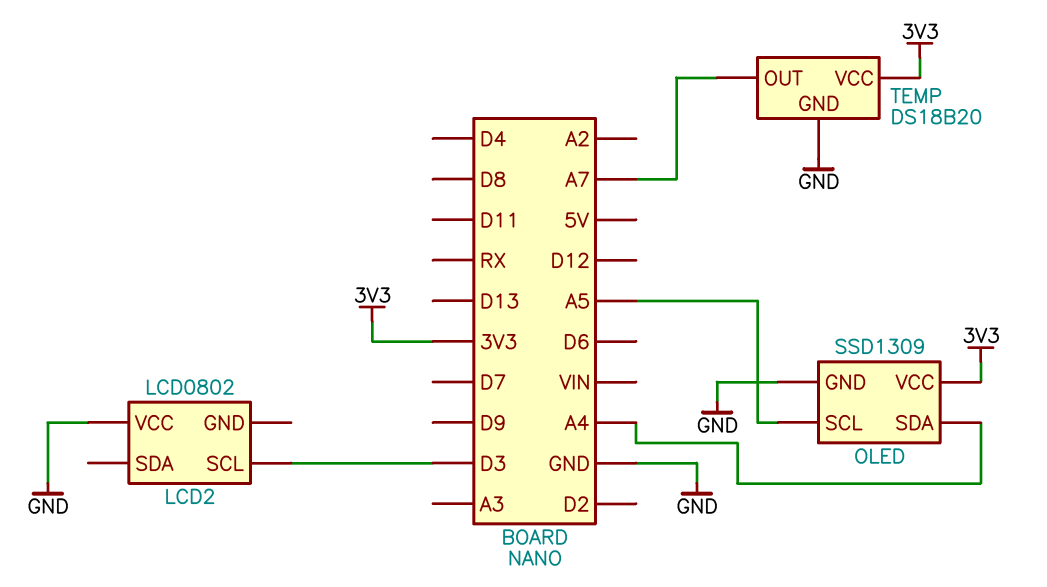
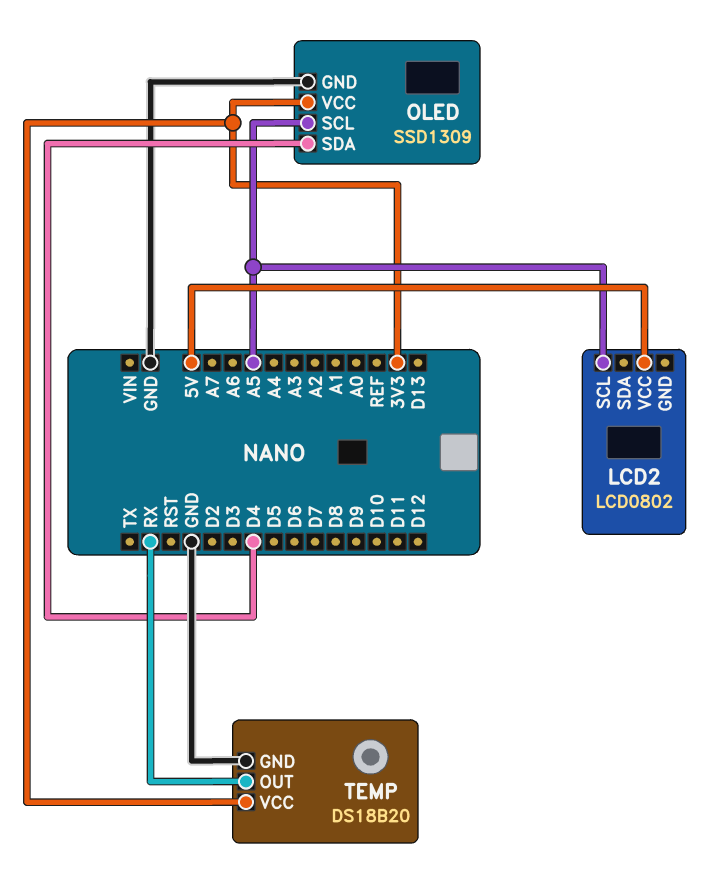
LCD2 pin SCL: D3 -> A5
LCD2 pin VCC: GND -> 5V
OLED pin SDA: A4 -> D4
TEMP pin OUT: A7 -> RX

